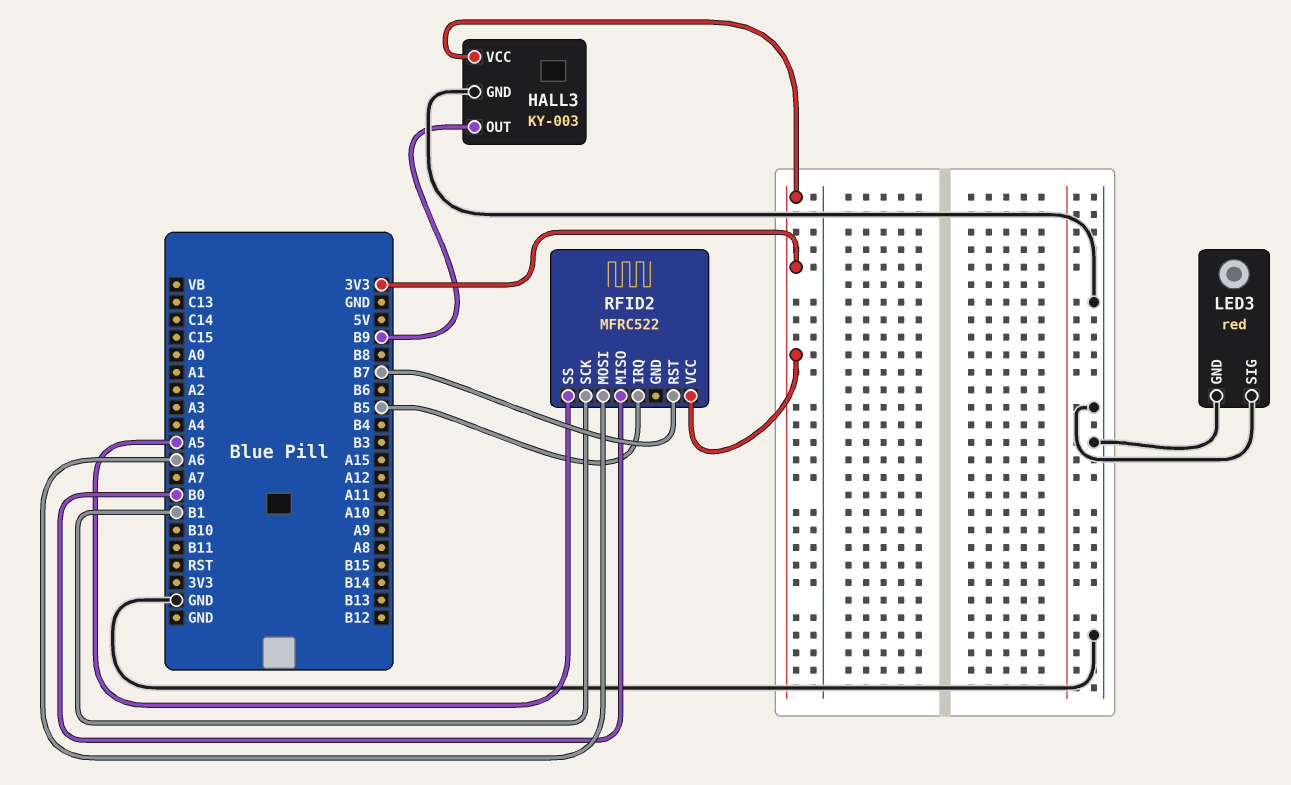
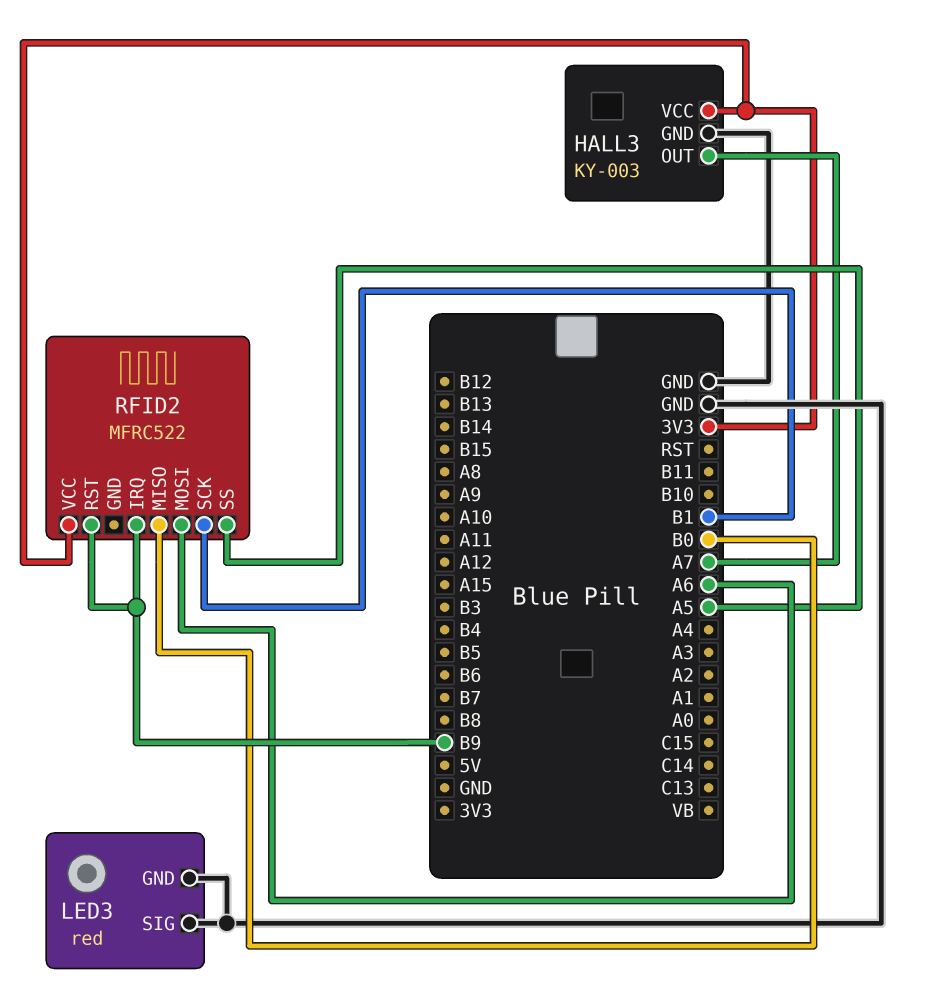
HALL3 pin OUT: B9 -> A7
RFID2 pin IRQ: B5 -> B9
RFID2 pin RST: B7 -> B9

